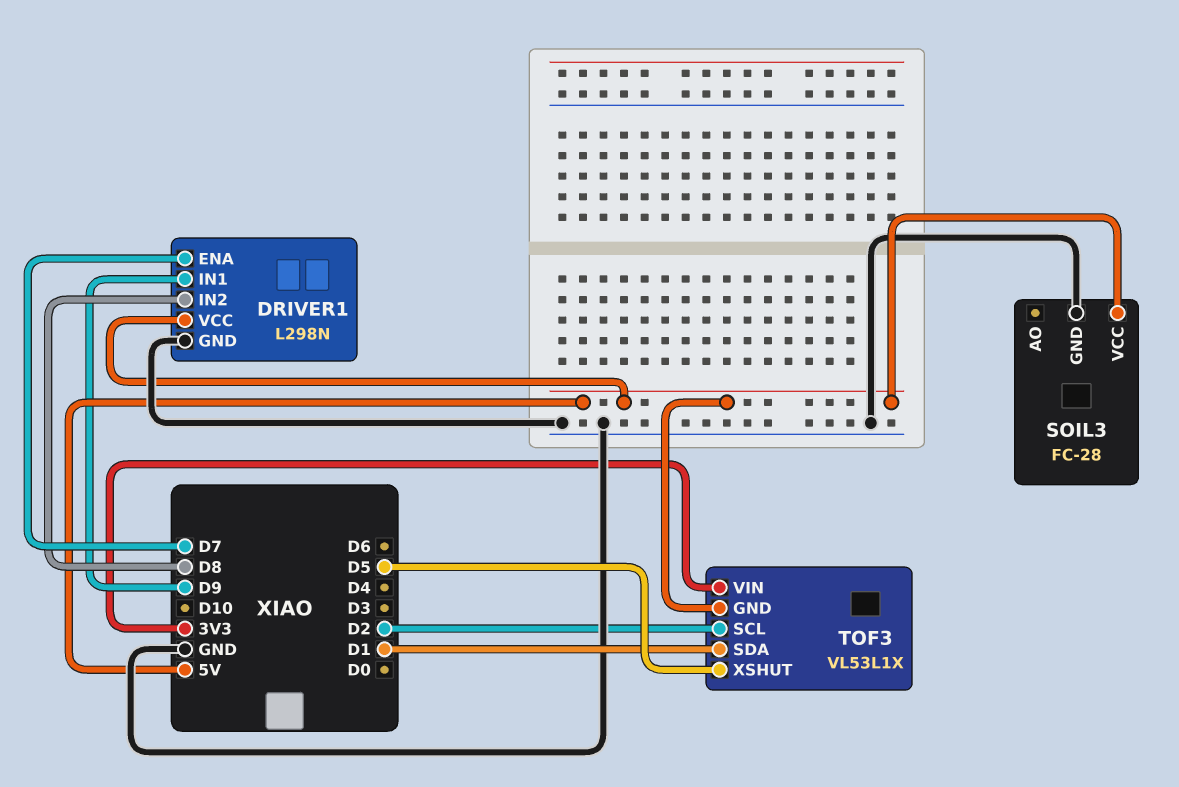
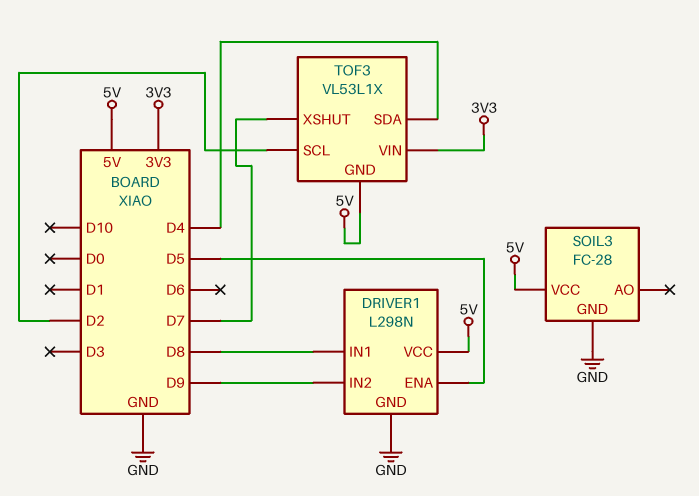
DRIVER1 pin ENA: D7 -> D5
DRIVER1 pin IN1: D9 -> D8
DRIVER1 pin IN2: D8 -> D9
TOF3 pin SDA: D1 -> D4
TOF3 pin XSHUT: D5 -> D7

